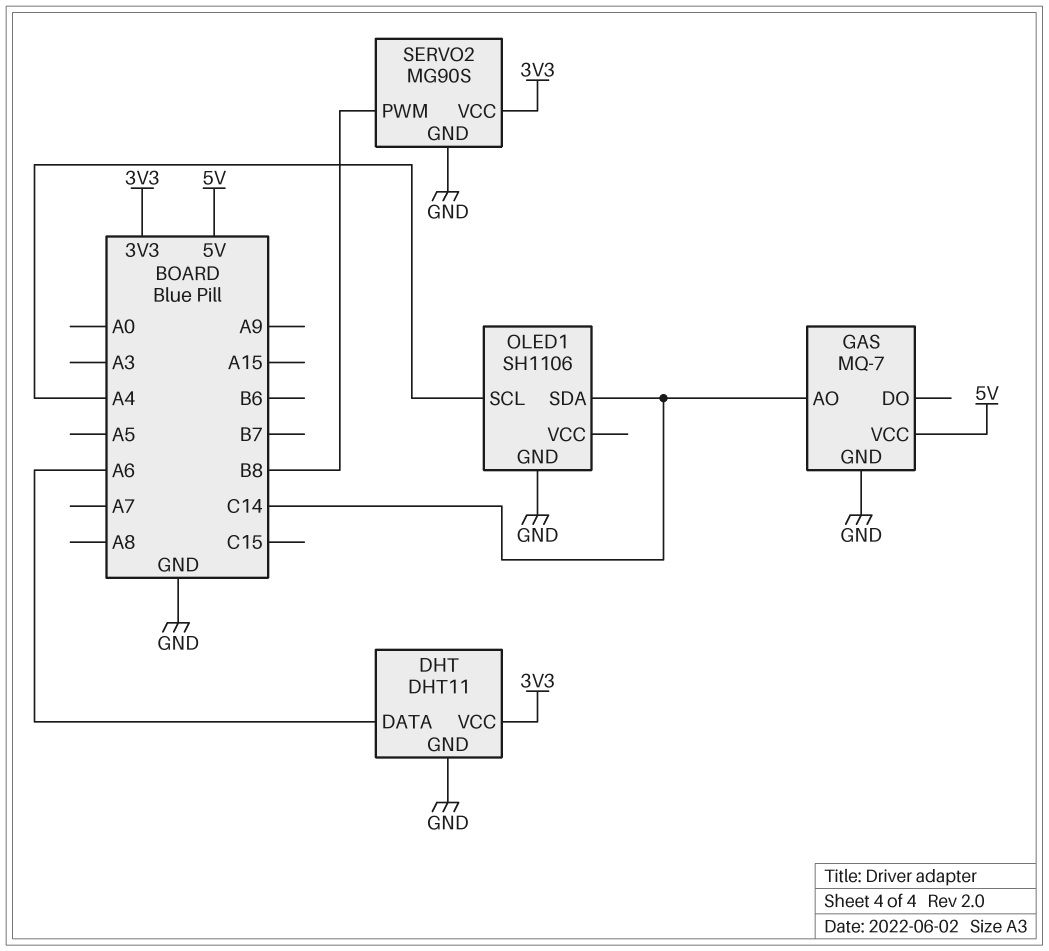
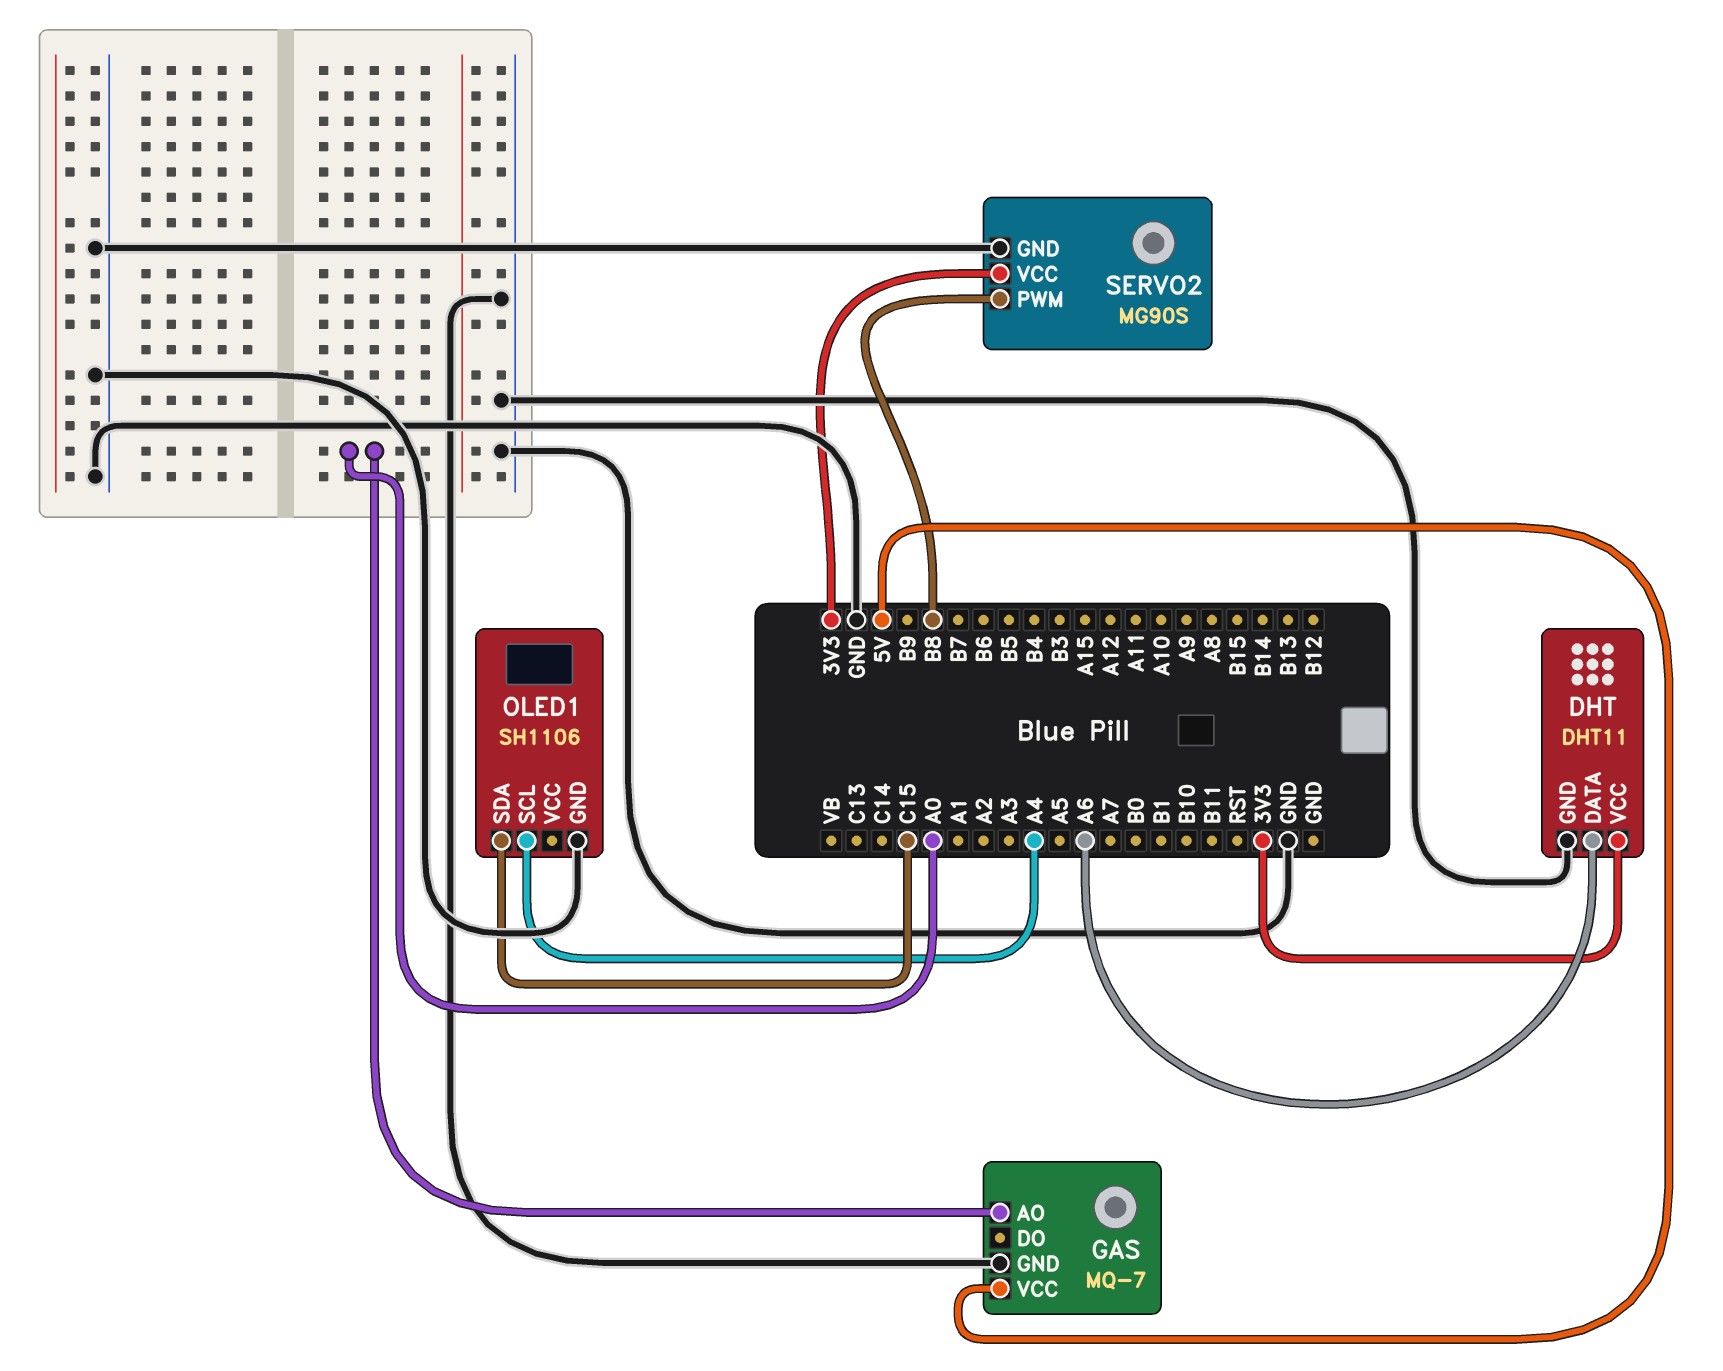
GAS pin AO: C14 -> A0
OLED1 pin SDA: C14 -> C15

